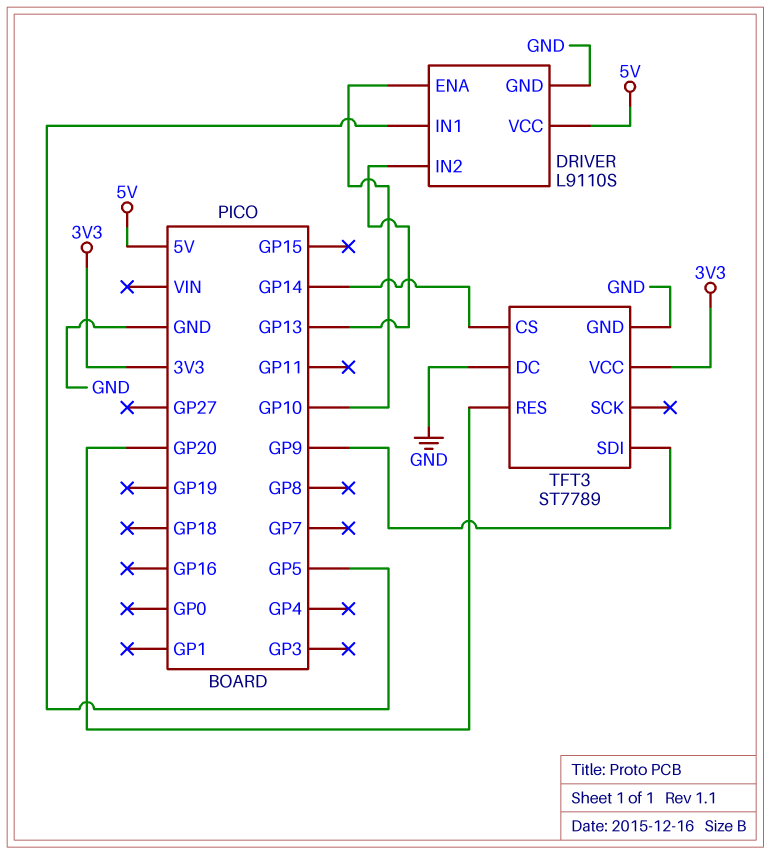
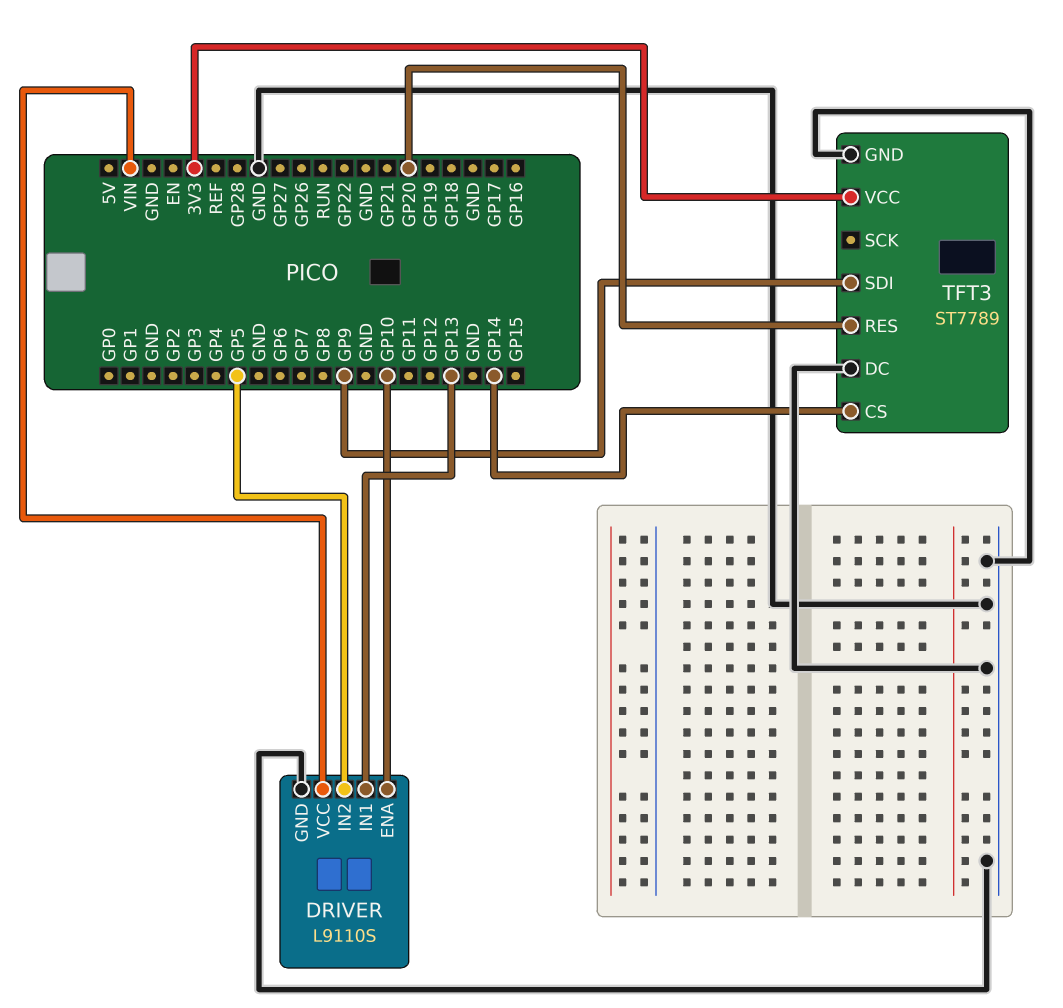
DRIVER pin IN1: GP5 -> GP13
DRIVER pin IN2: GP13 -> GP5
DRIVER pin VCC: 5V -> VIN

